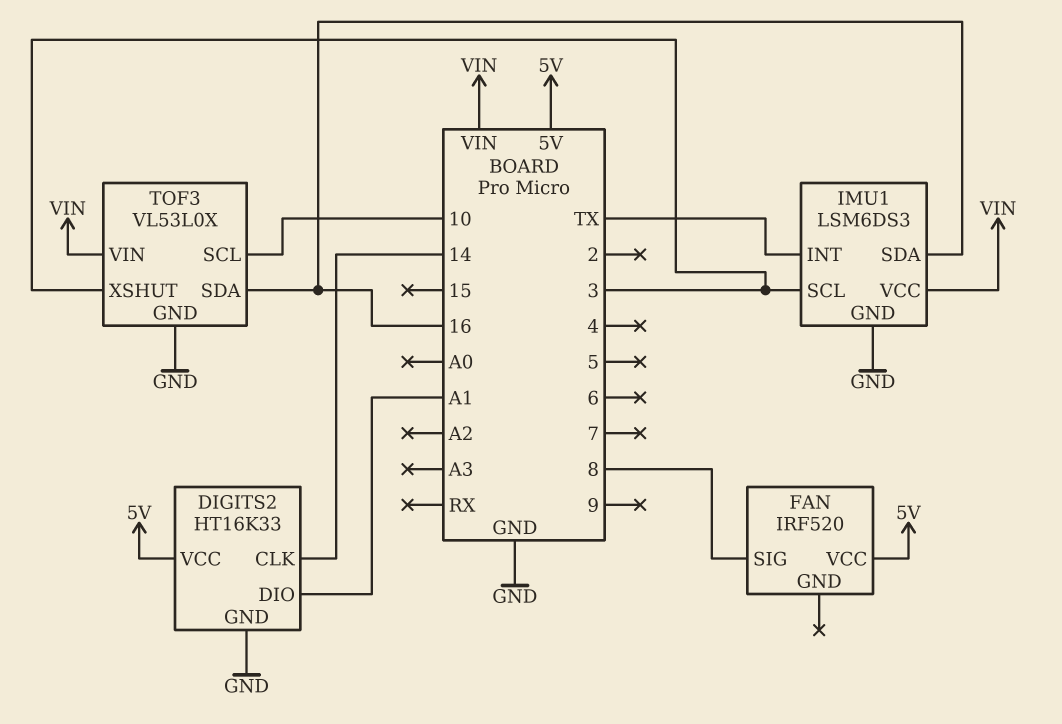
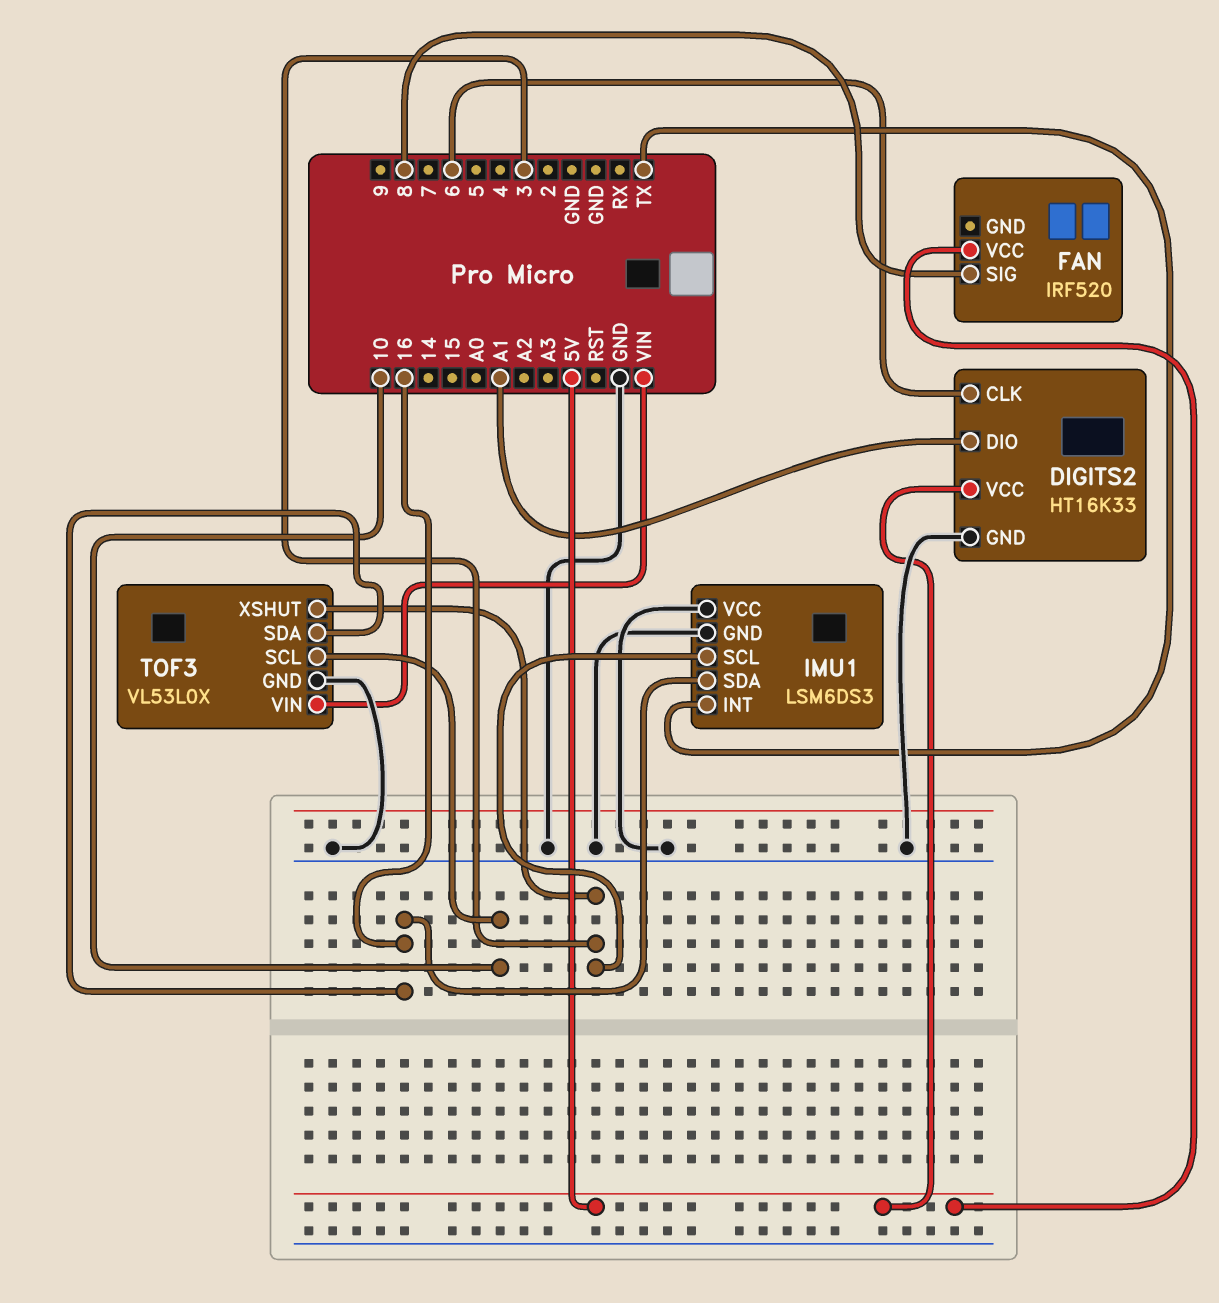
DIGITS2 pin CLK: 14 -> 6
IMU1 pin VCC: VIN -> GND

